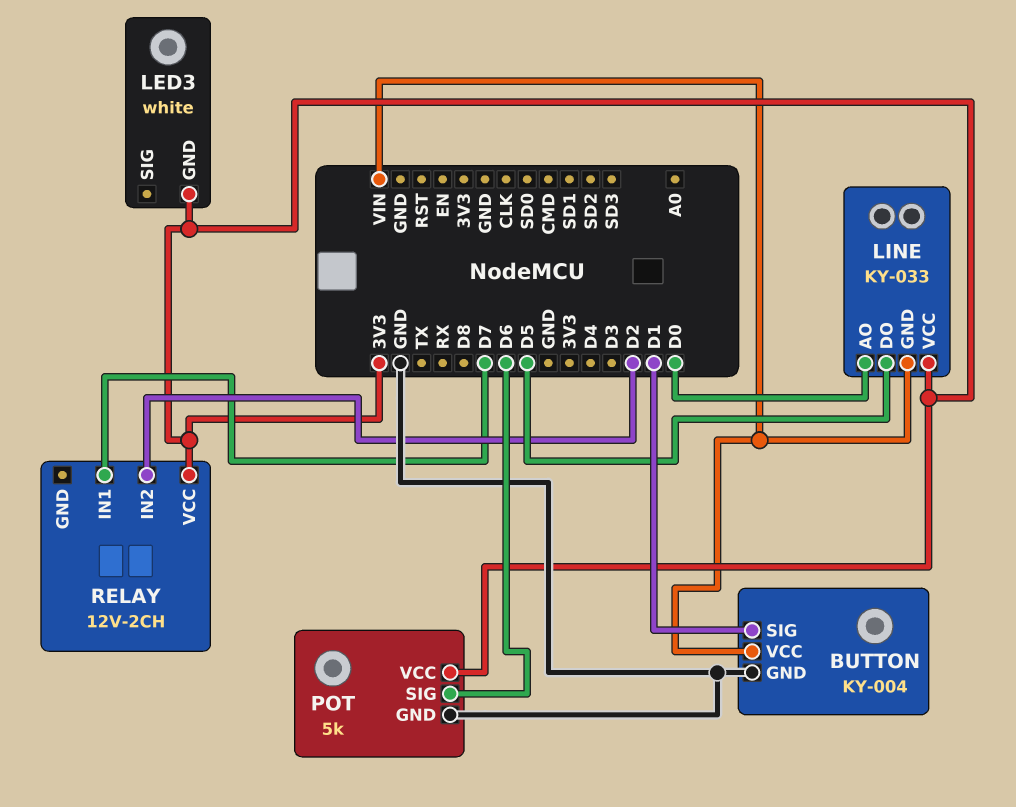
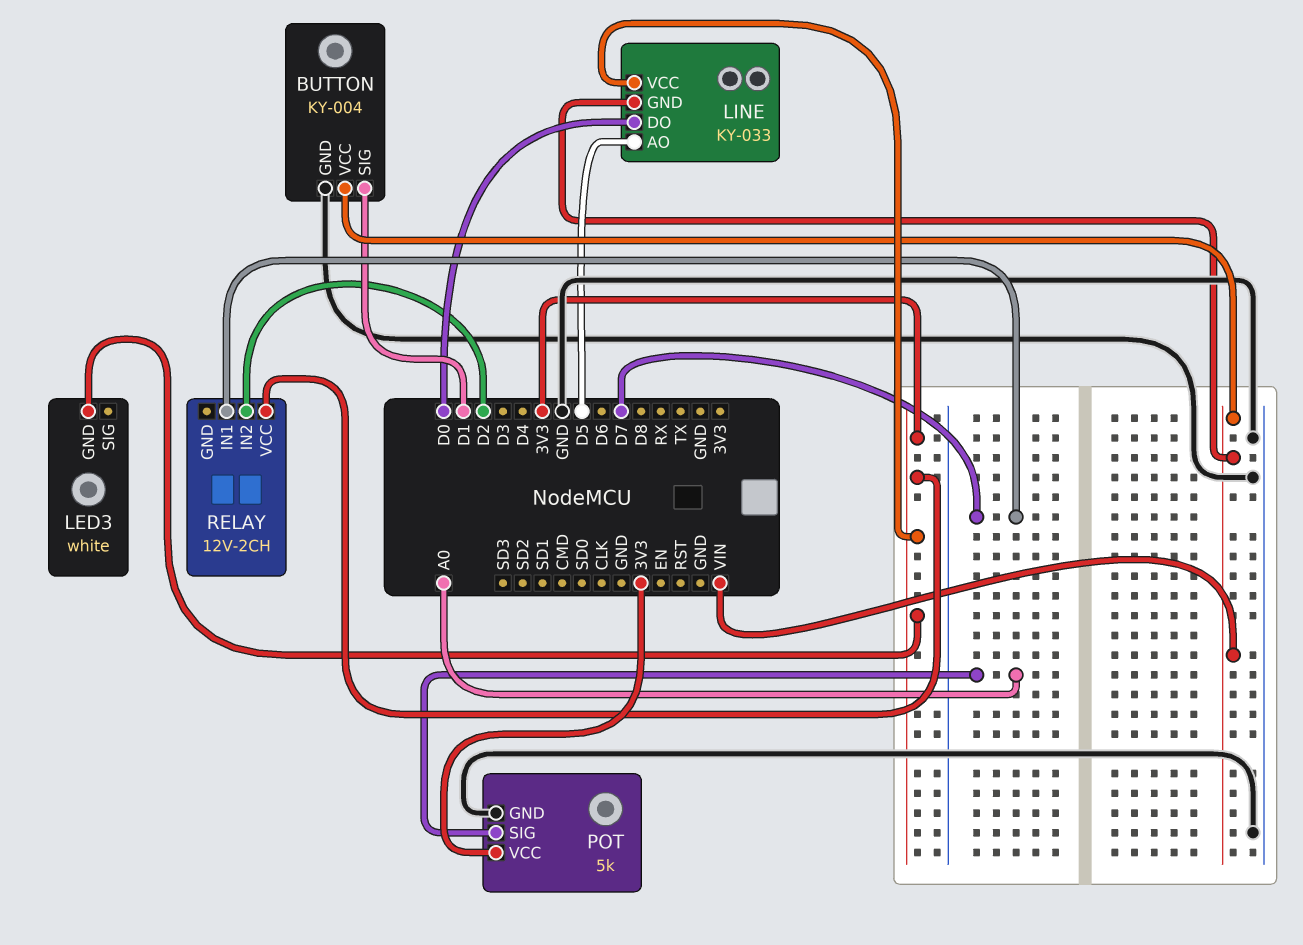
LINE pin AO: D0 -> D5
LINE pin DO: D5 -> D0
POT pin SIG: D6 -> A0

